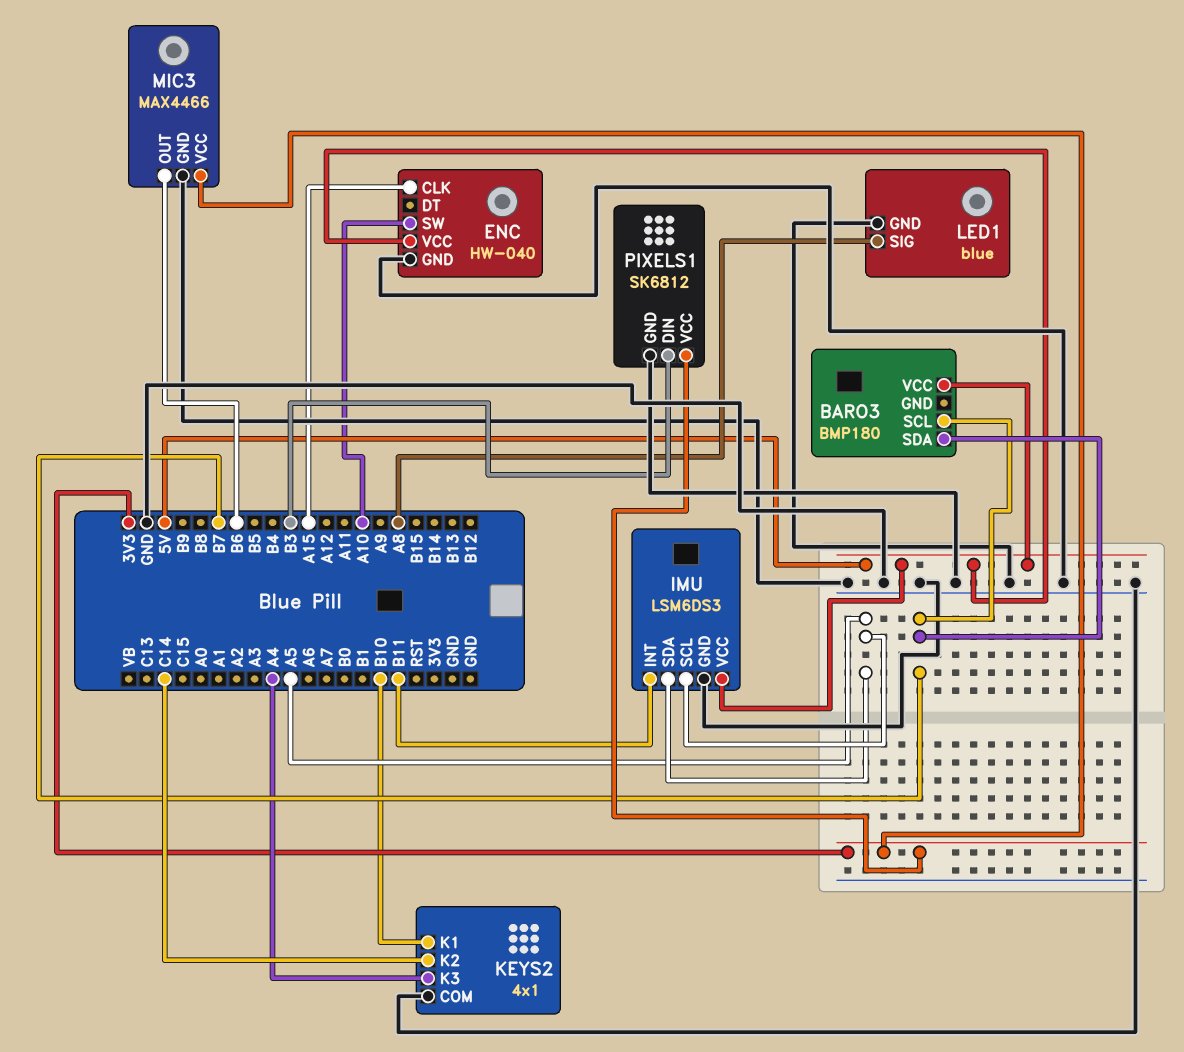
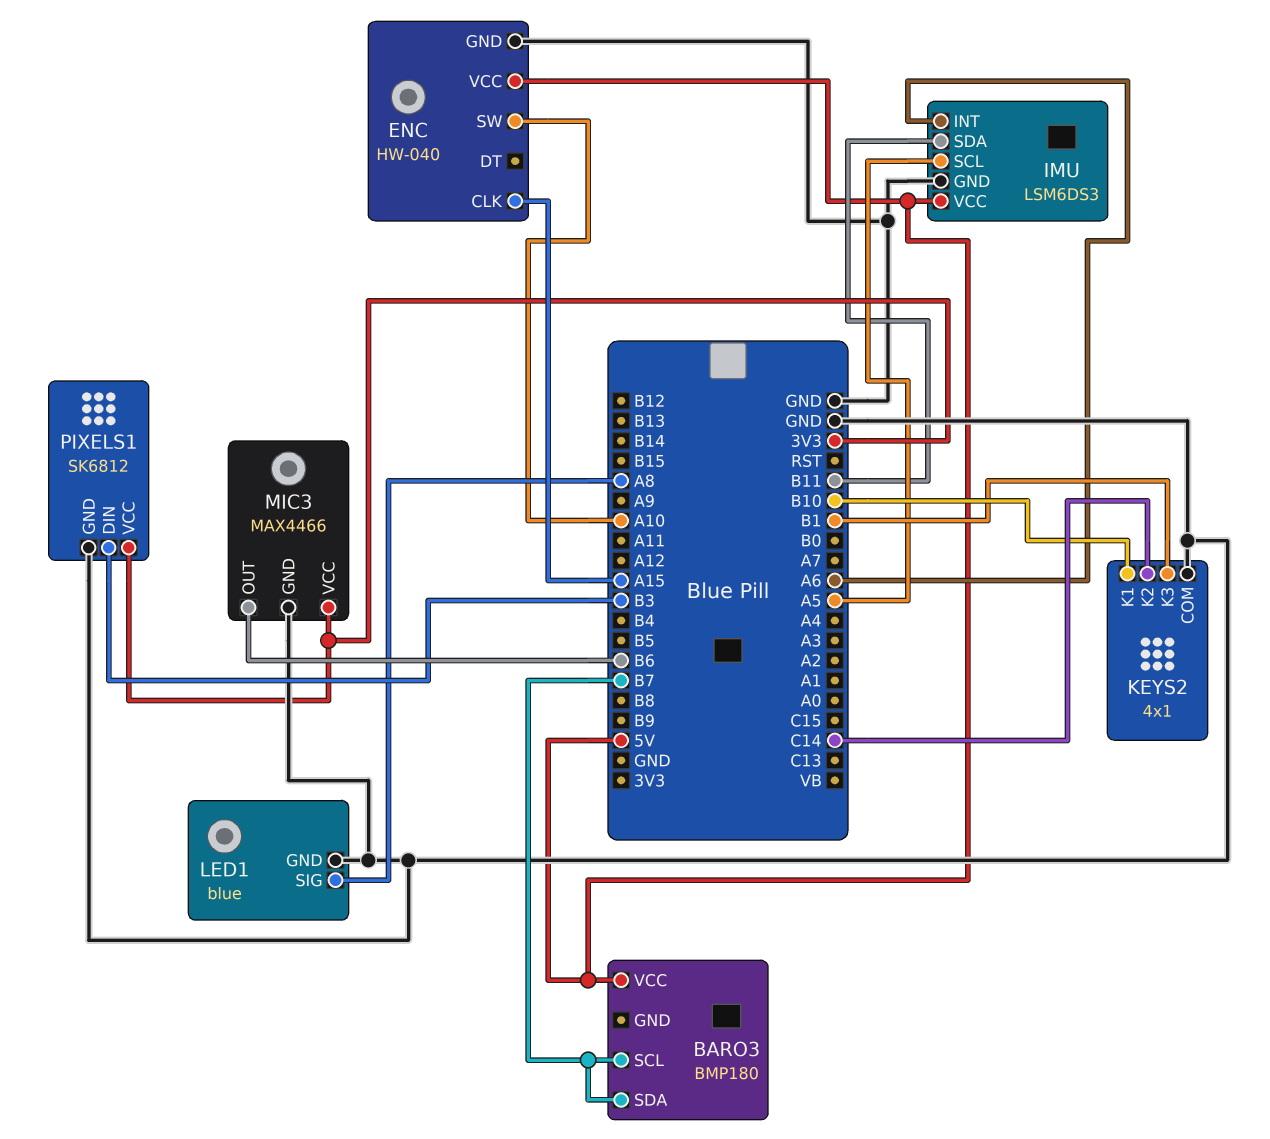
IMU pin INT: B11 -> A6
IMU pin SDA: A5 -> B11
KEYS2 pin K3: A4 -> B1

